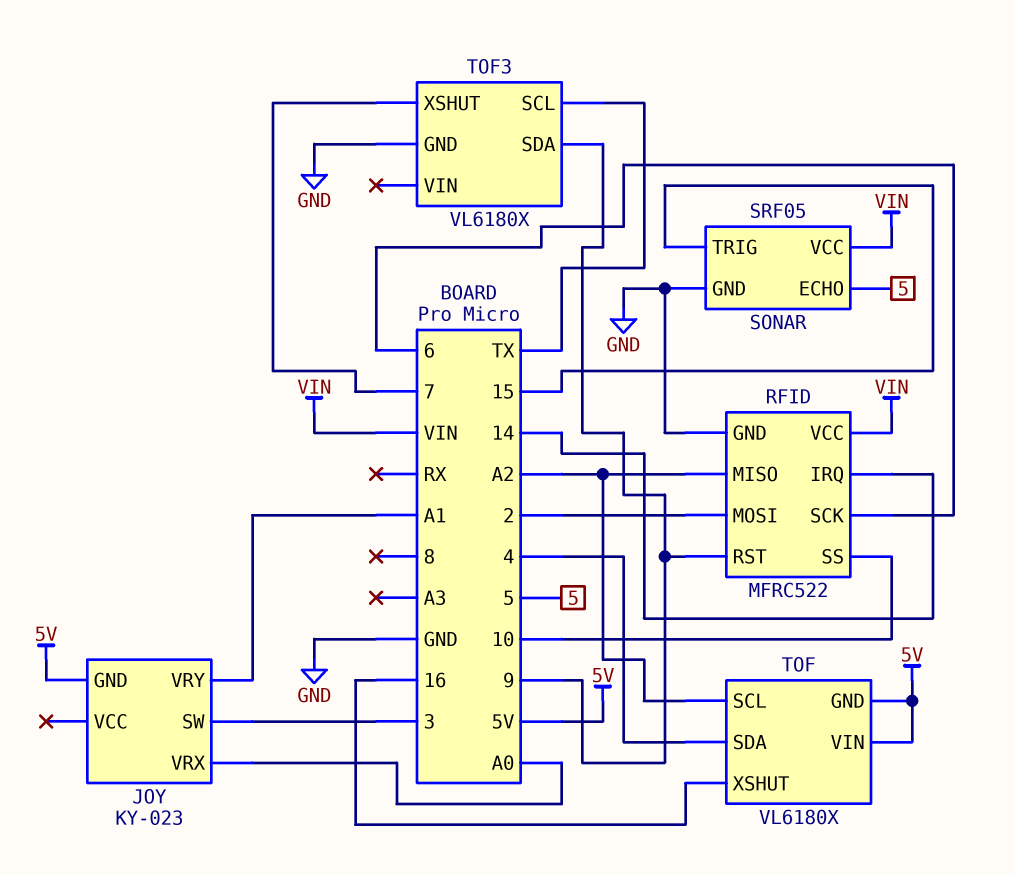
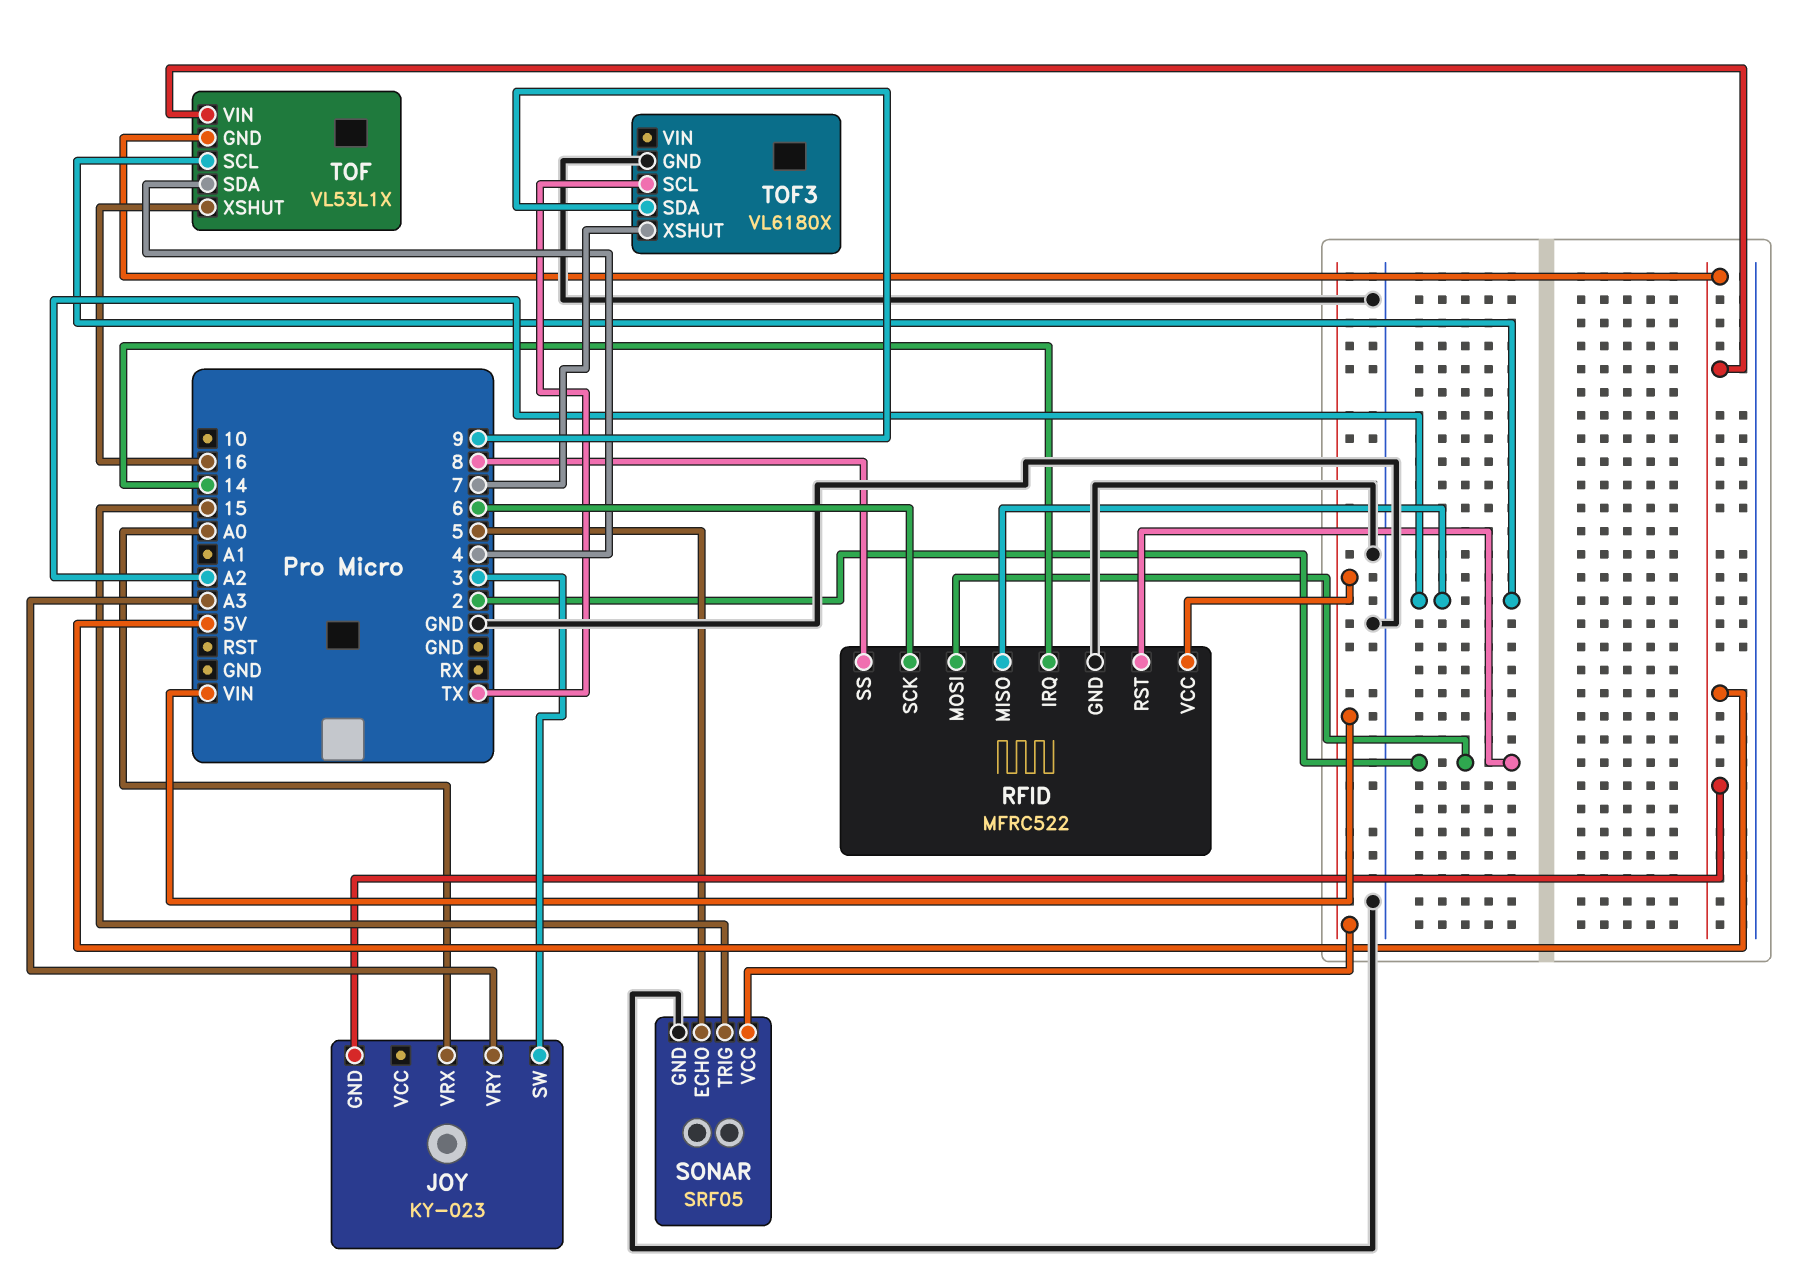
JOY pin VRY: A1 -> A3
RFID pin RST: 9 -> 2
RFID pin SS: 10 -> 8
TOF: VL6180X -> VL53L1X

